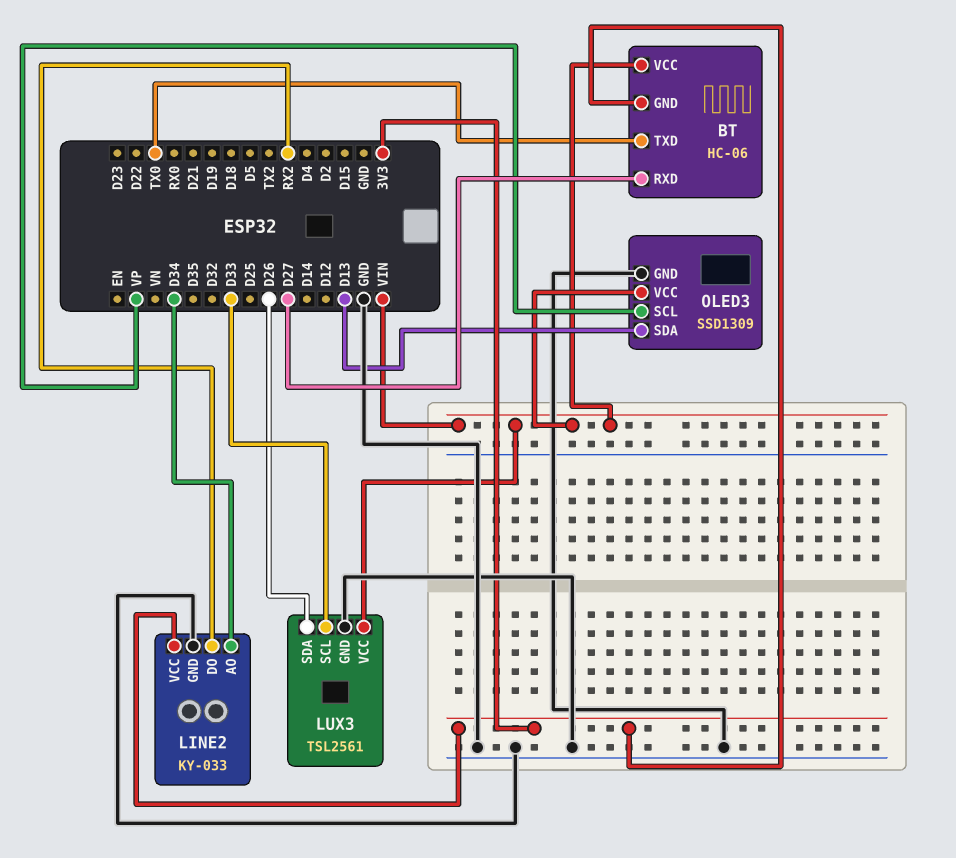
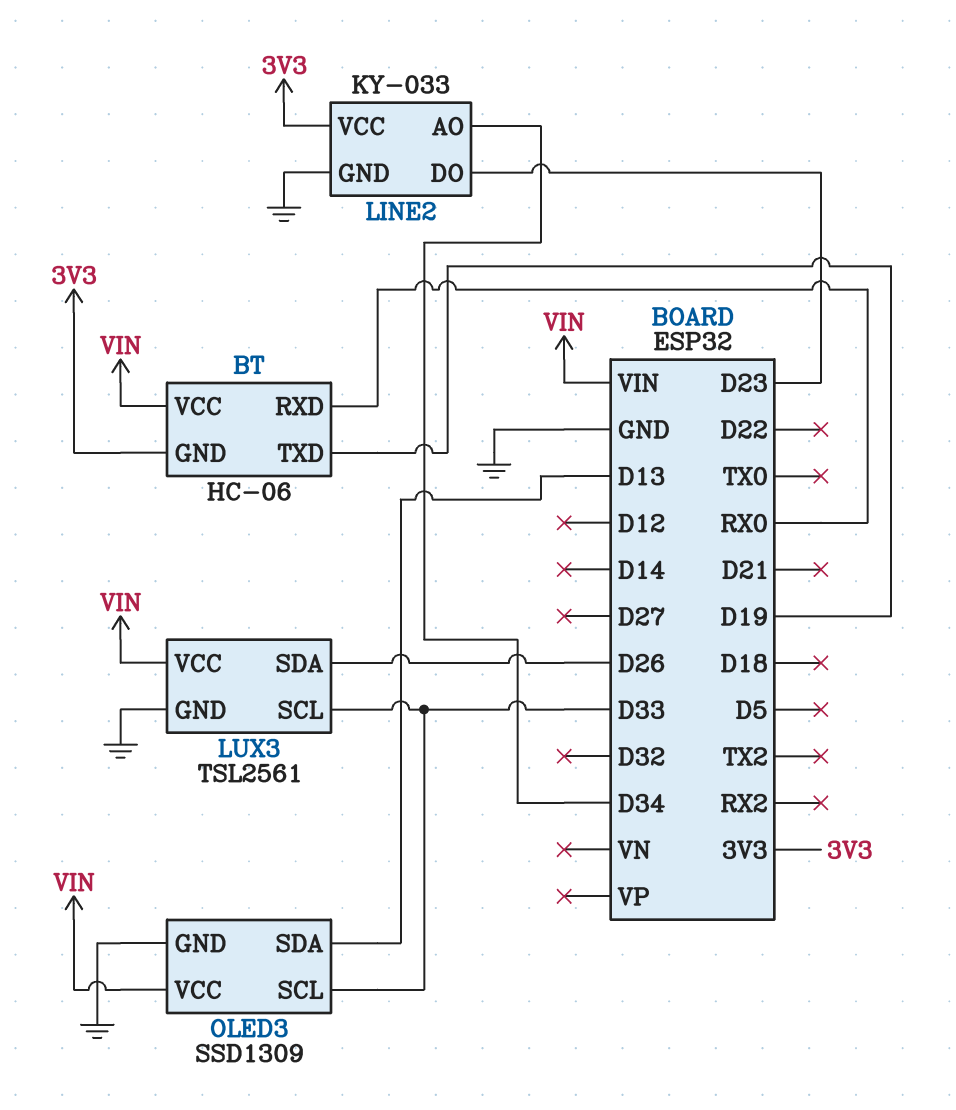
BT pin RXD: D27 -> RX0
BT pin TXD: TX0 -> D19
LINE2 pin DO: RX2 -> D23
OLED3 pin SCL: VP -> D33

